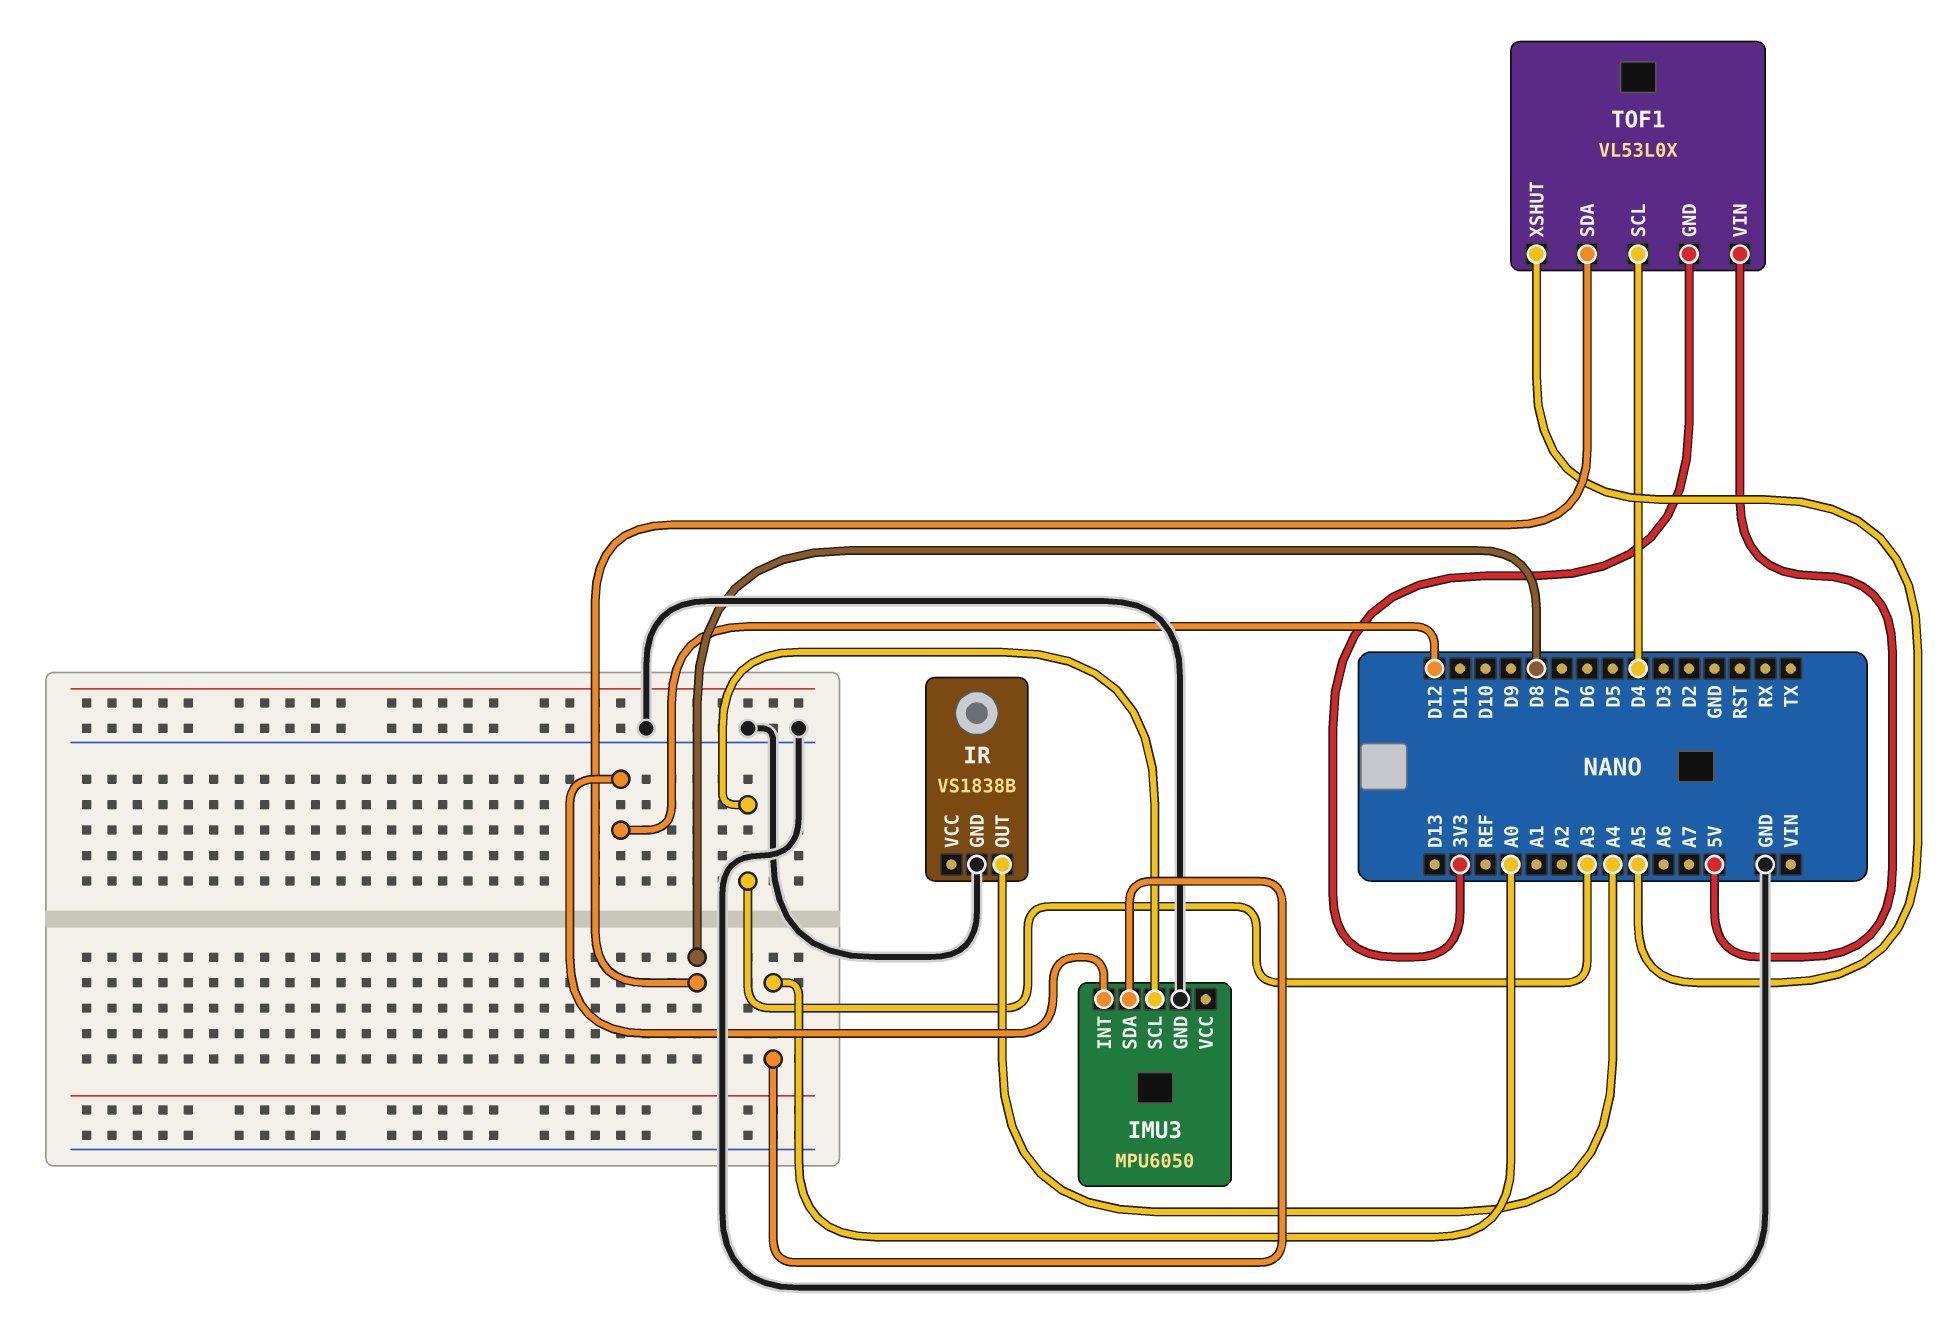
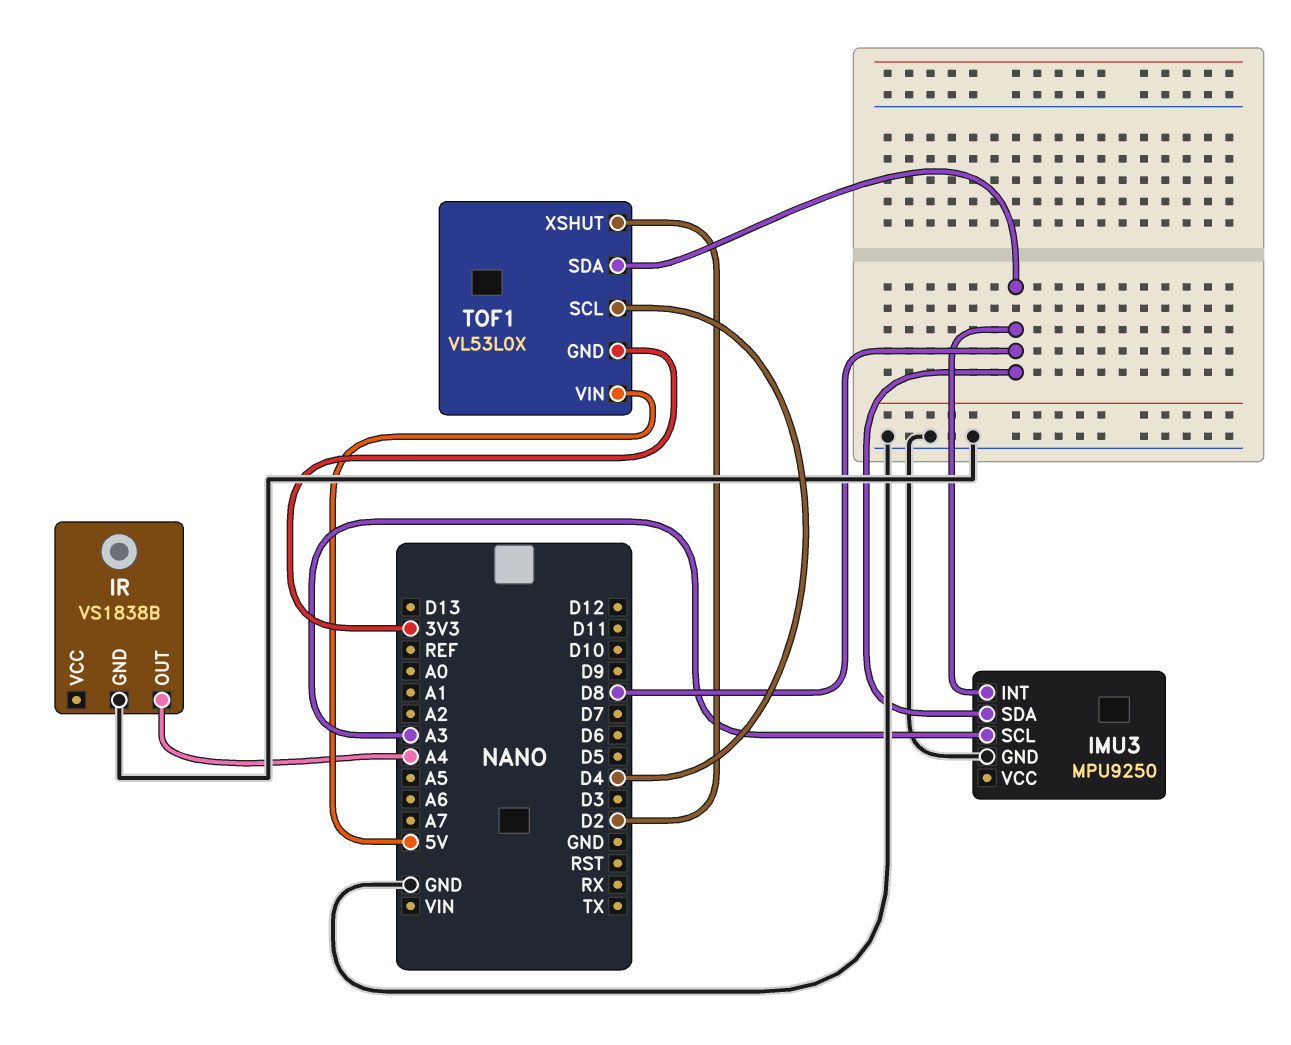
IMU3: MPU6050 -> MPU9250
IMU3 pin INT: D12 -> D8
IMU3 pin SDA: A0 -> D8
TOF1 pin XSHUT: A5 -> D2

